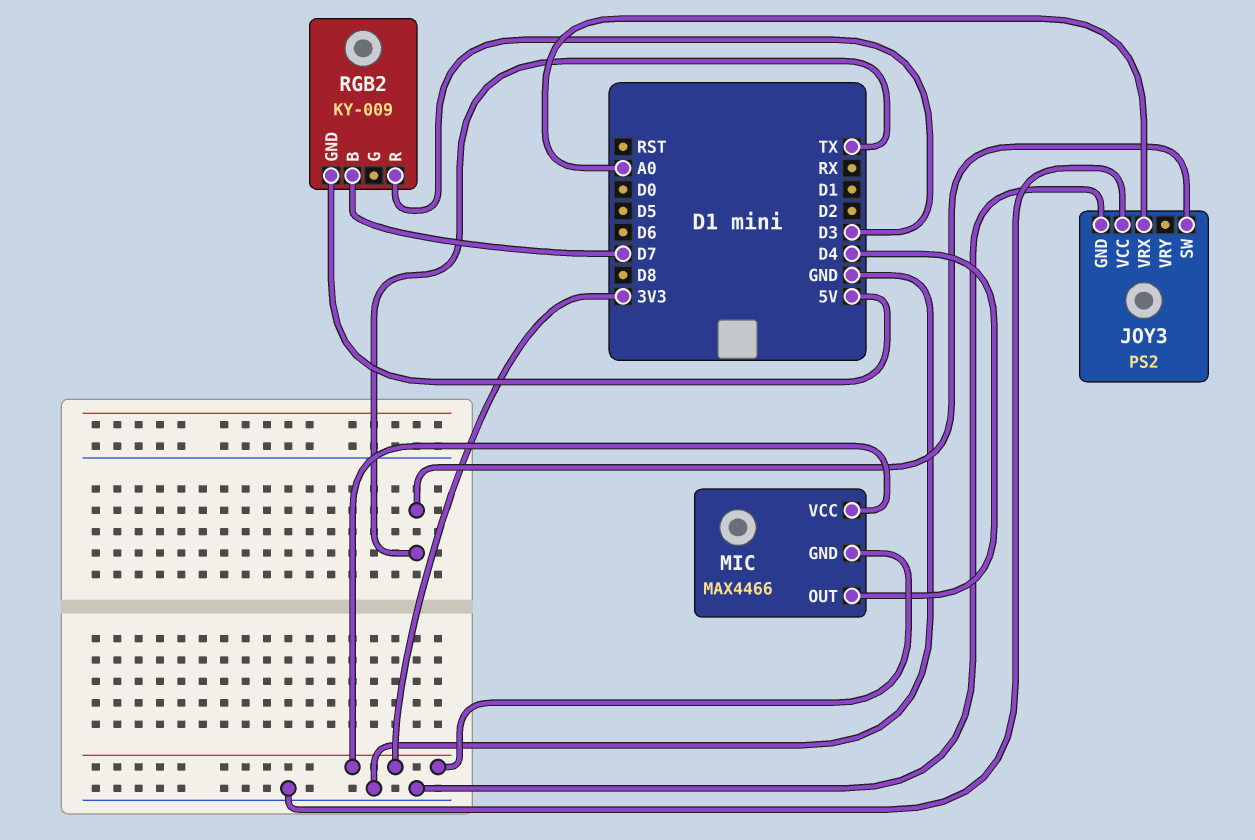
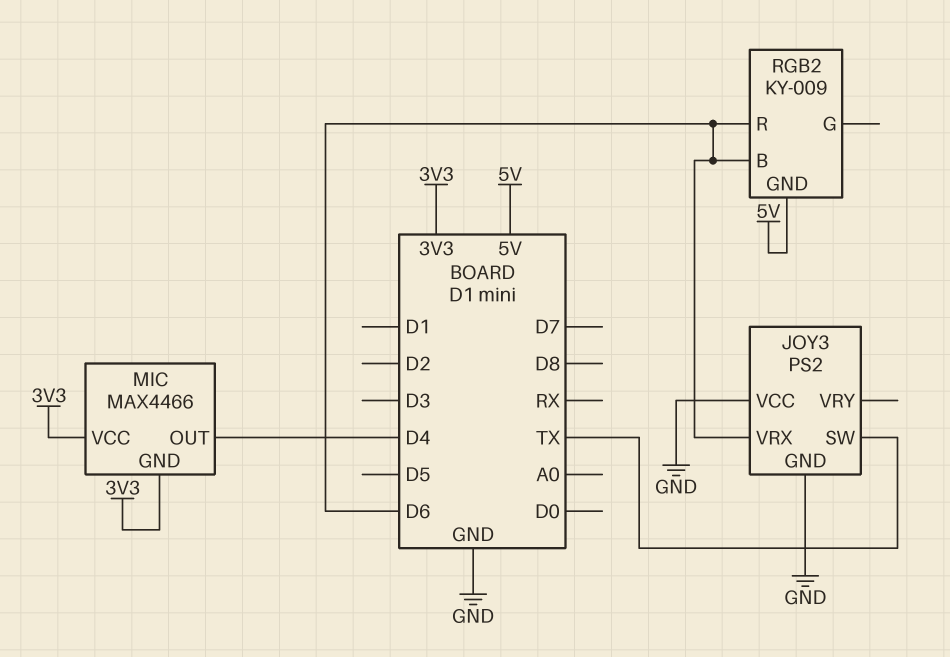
JOY3 pin VRX: A0 -> D6
RGB2 pin B: D7 -> D6
RGB2 pin R: D3 -> D6

